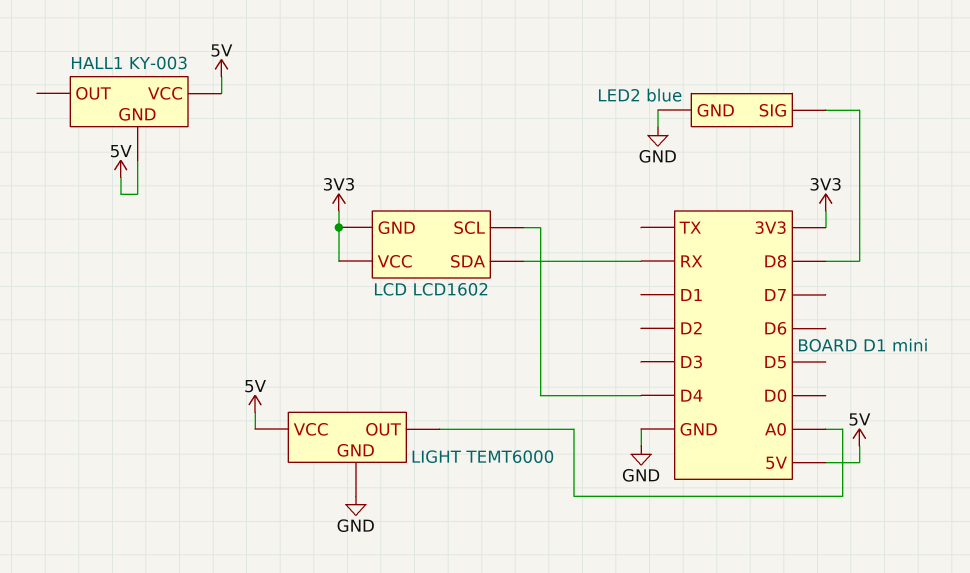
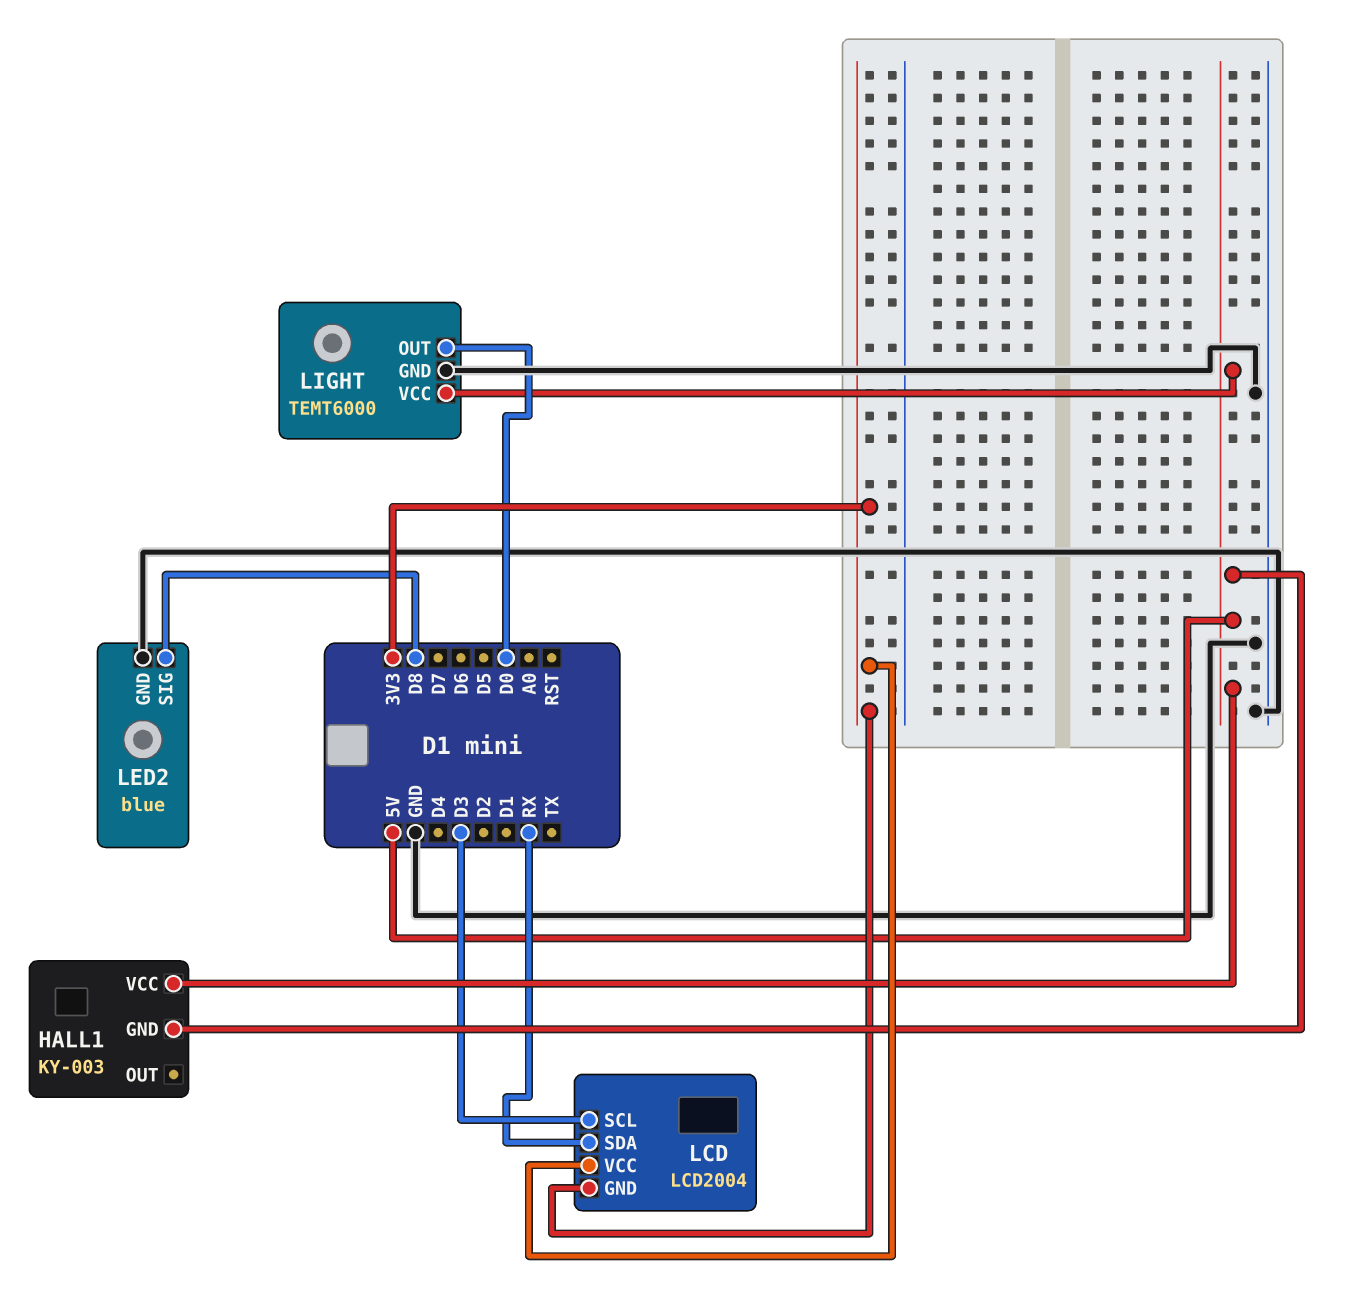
LCD: LCD1602 -> LCD2004
LCD pin SCL: D4 -> D3
LIGHT pin OUT: A0 -> D0

